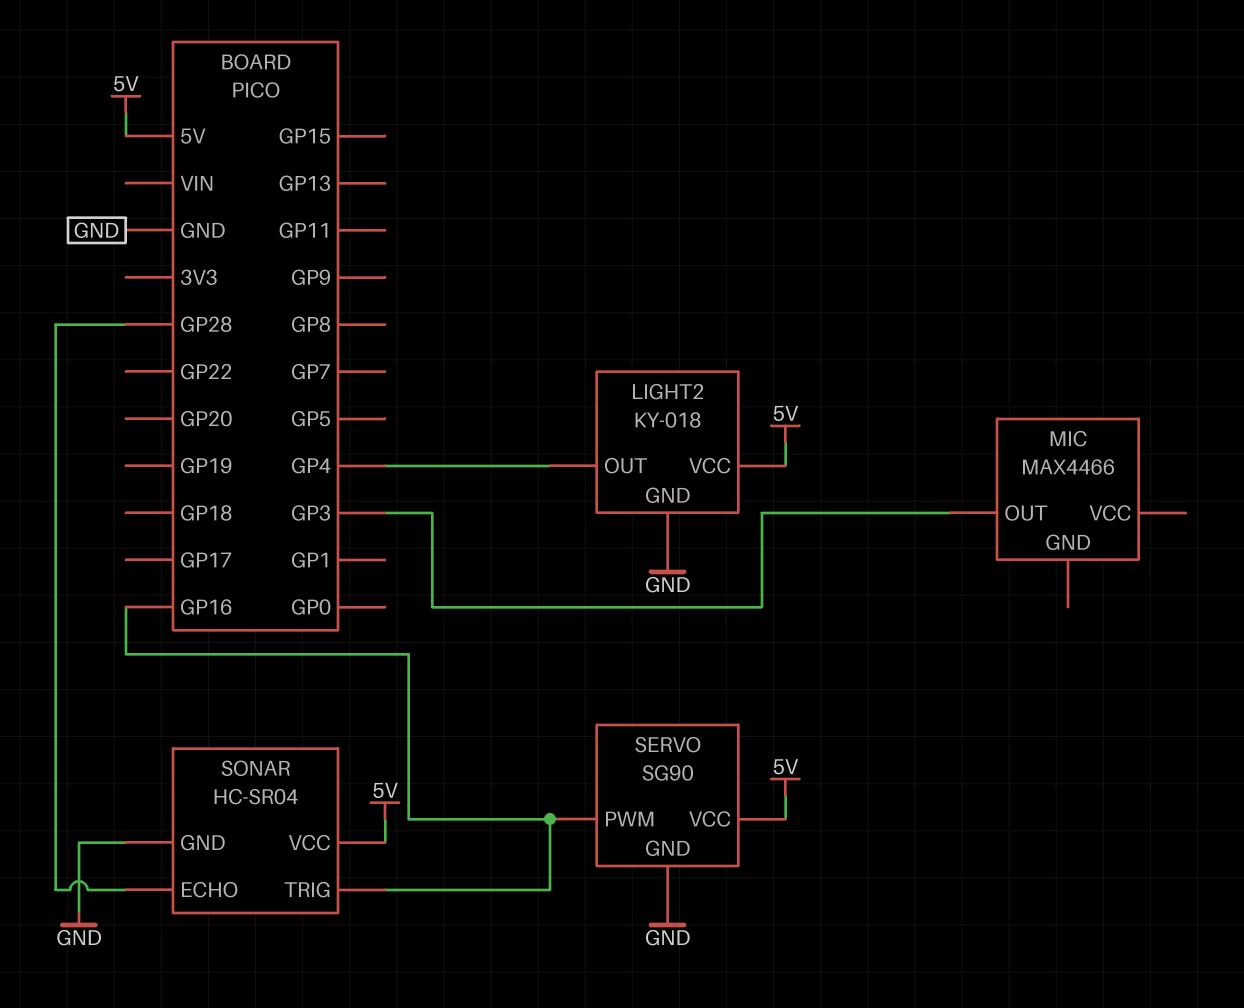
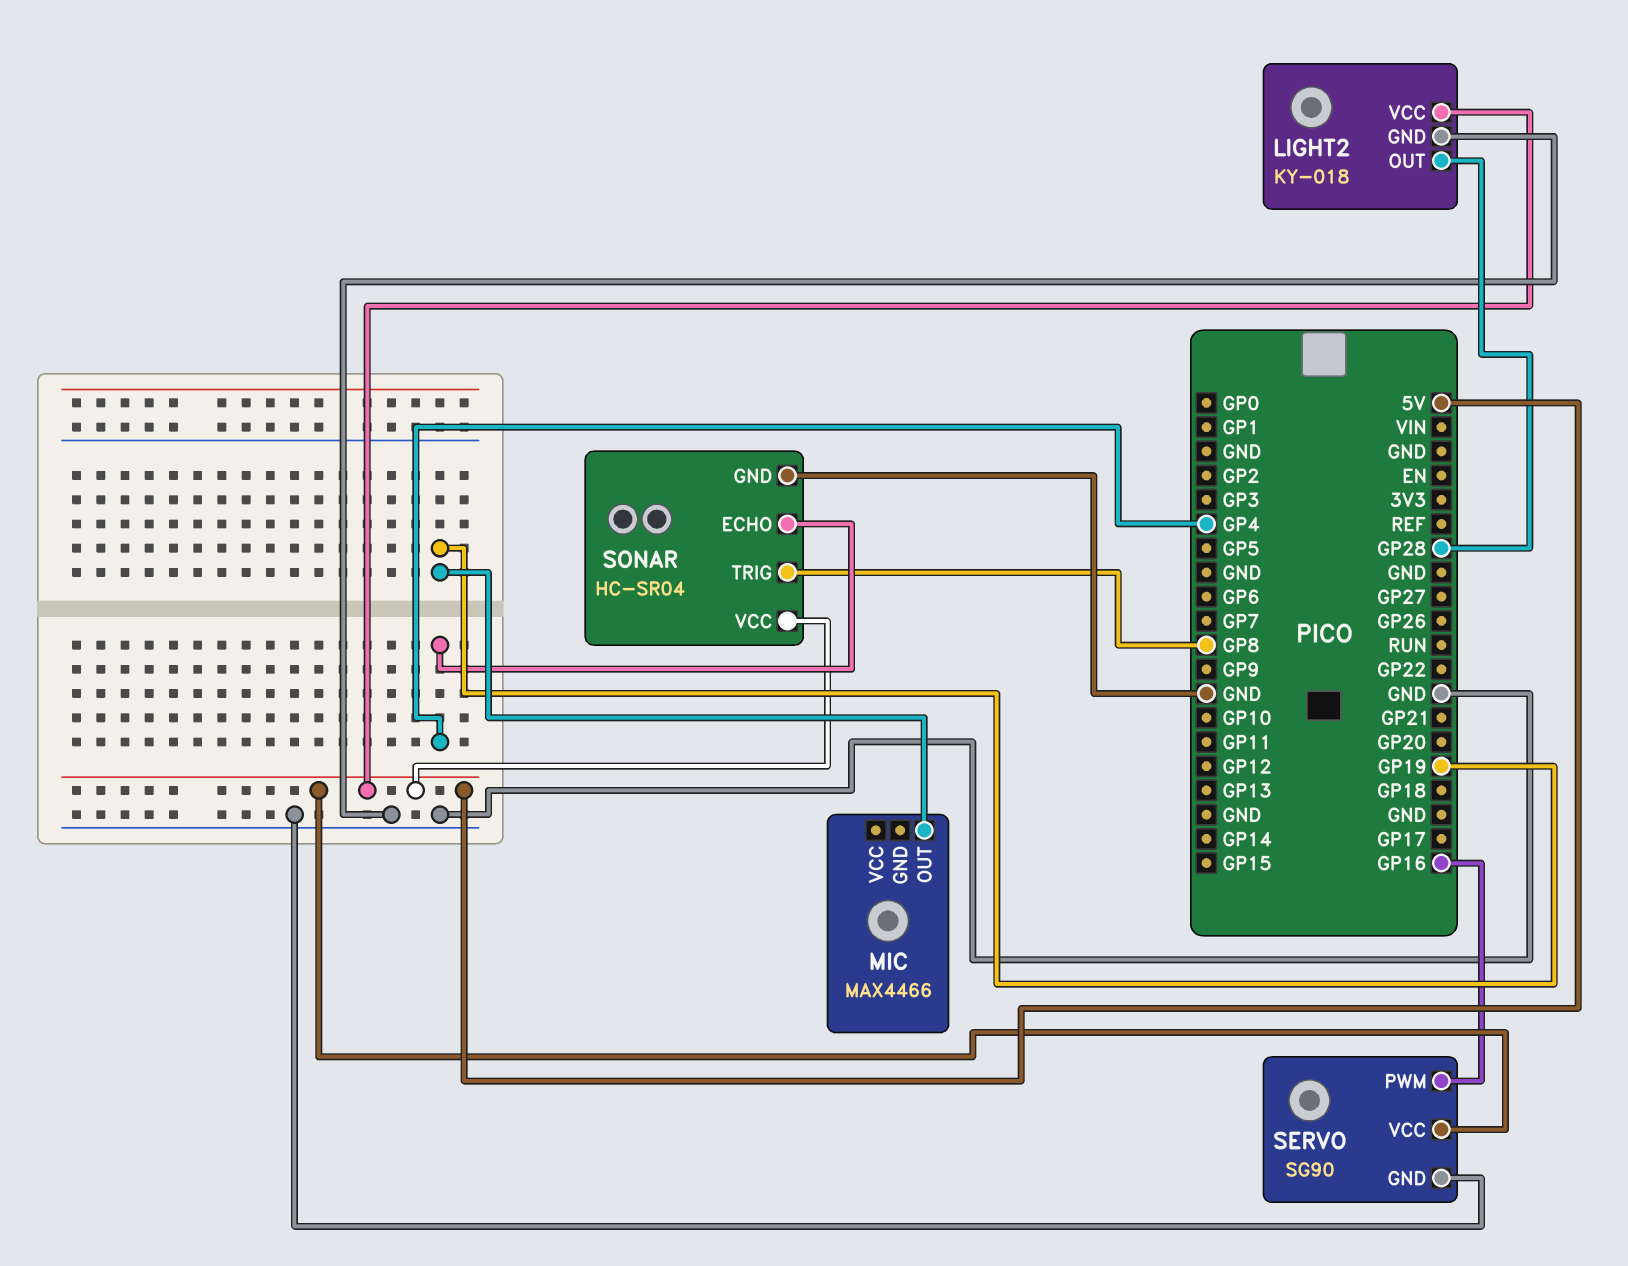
LIGHT2 pin OUT: GP4 -> GP28
MIC pin OUT: GP3 -> GP19
SONAR pin ECHO: GP28 -> GP4
SONAR pin TRIG: GP16 -> GP8

